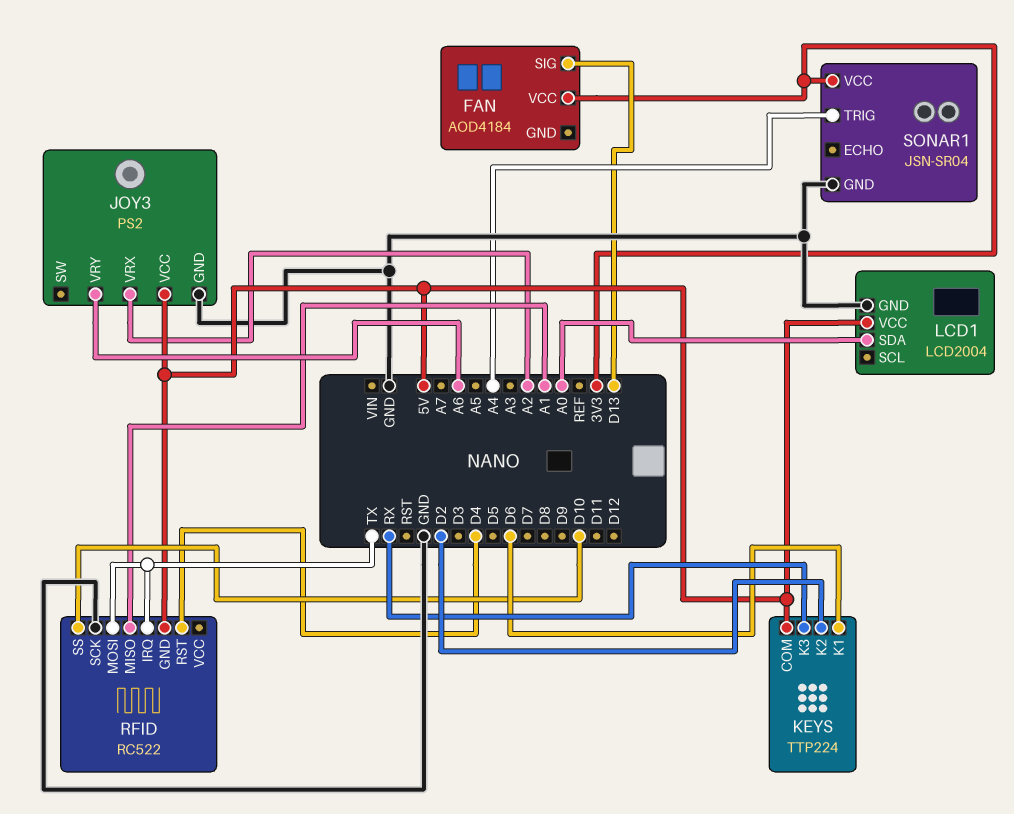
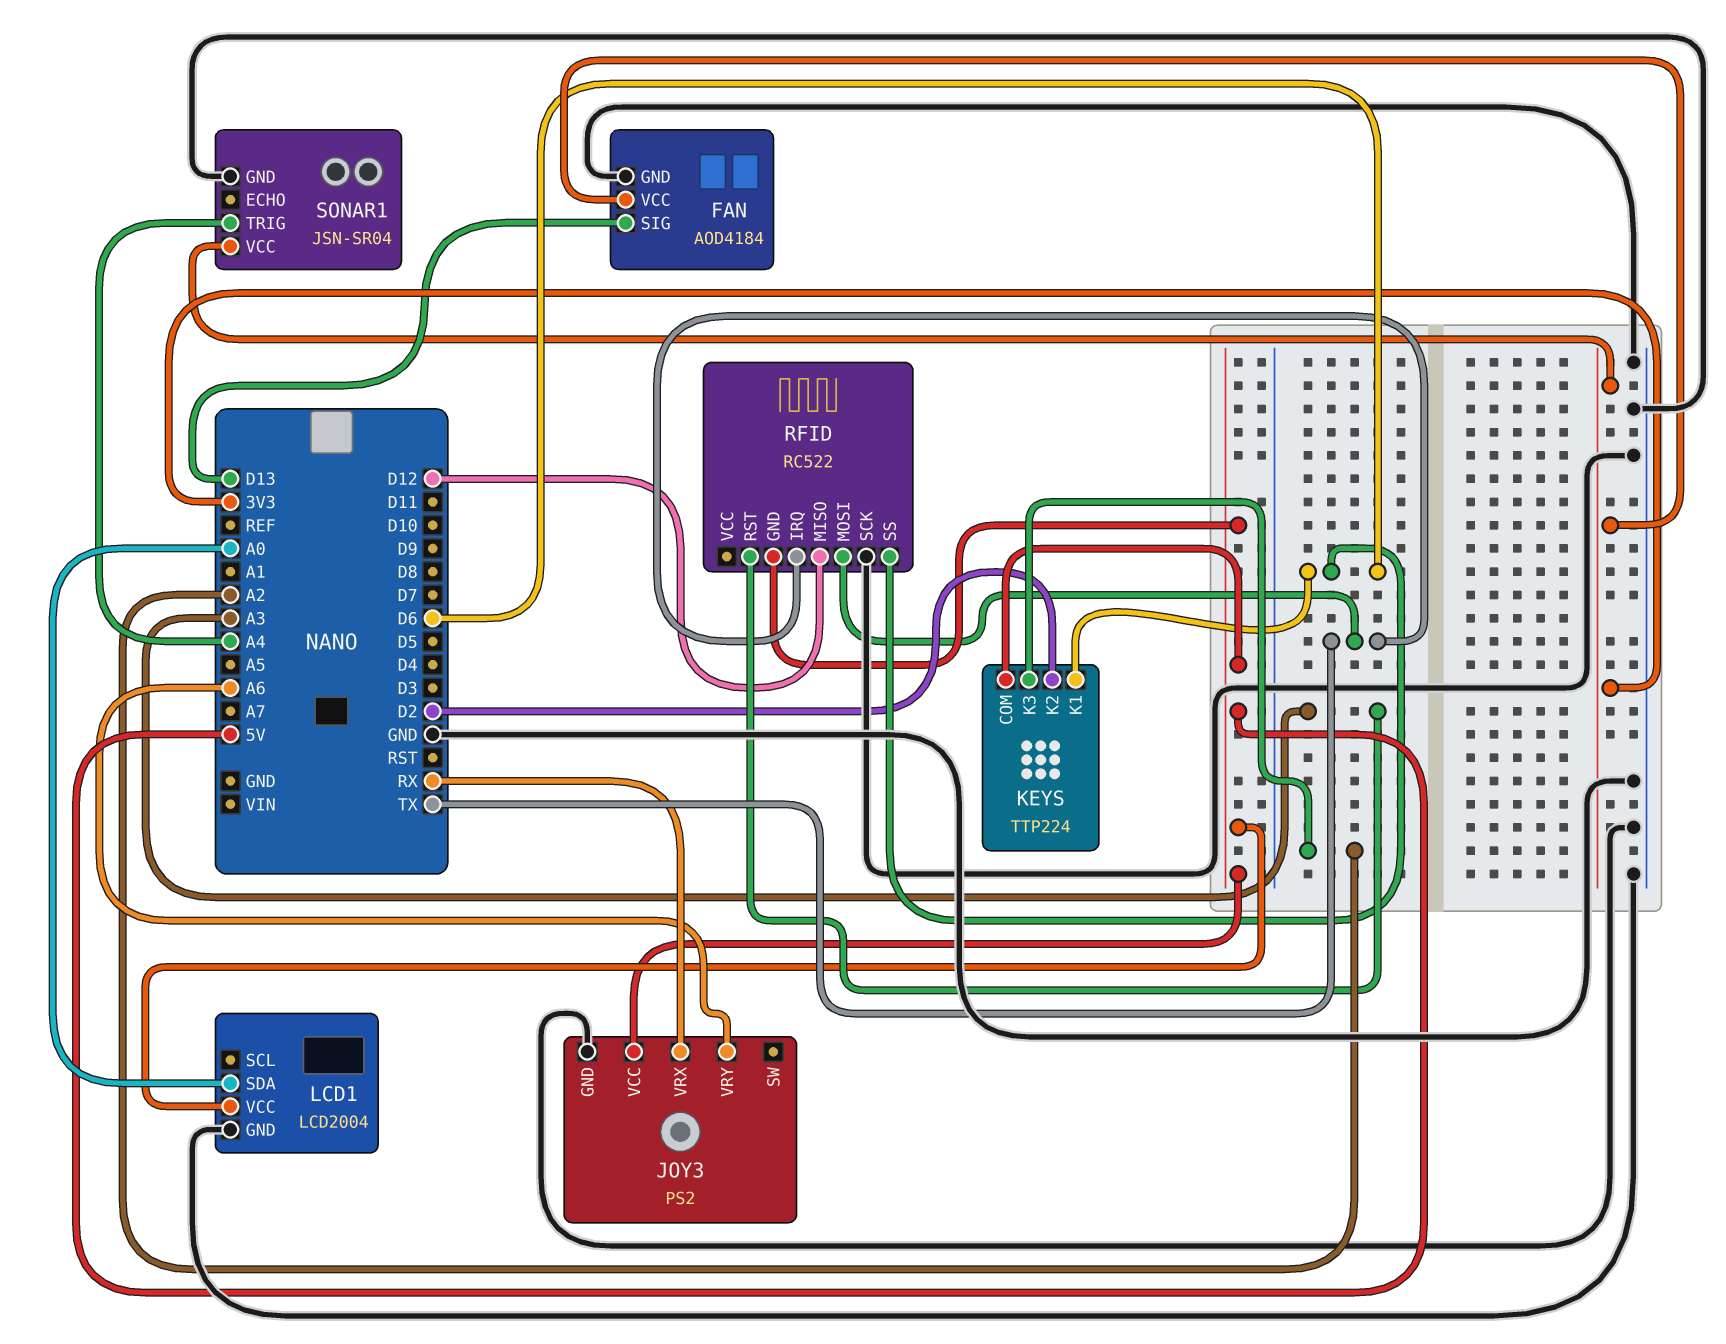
FAN pin GND: none -> GND
JOY3 pin VRX: A2 -> RX
KEYS pin K3: RX -> A2
RFID pin MISO: A1 -> D12
RFID pin RST: D4 -> A3
RFID pin SS: D10 -> D6

